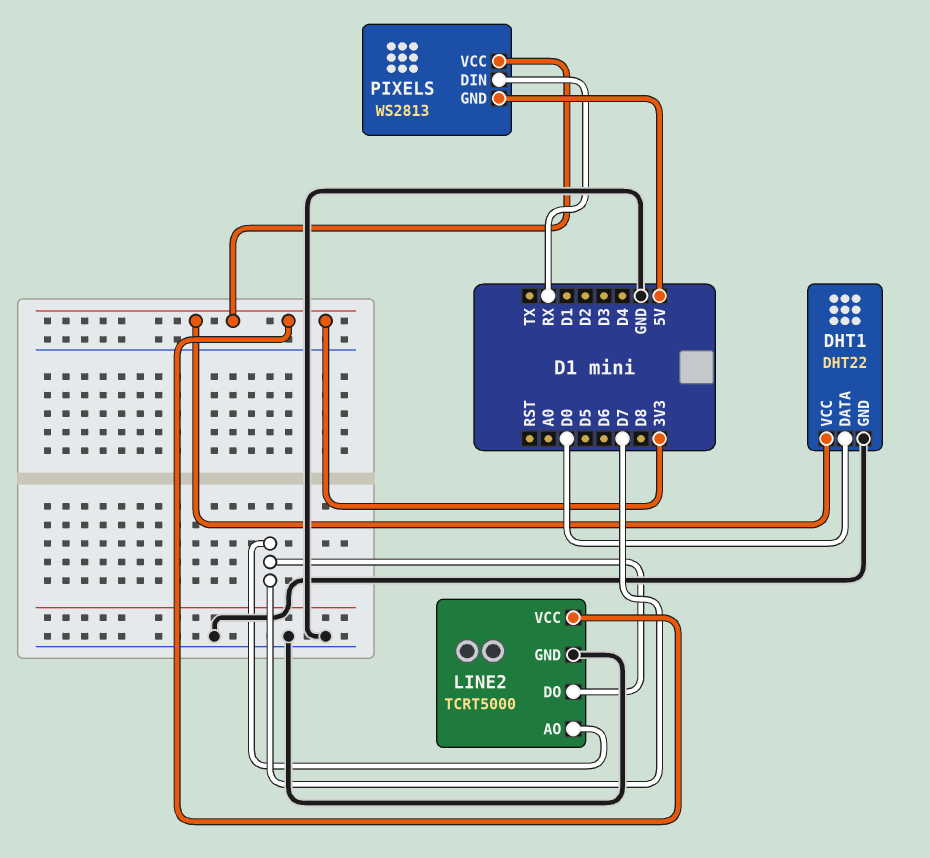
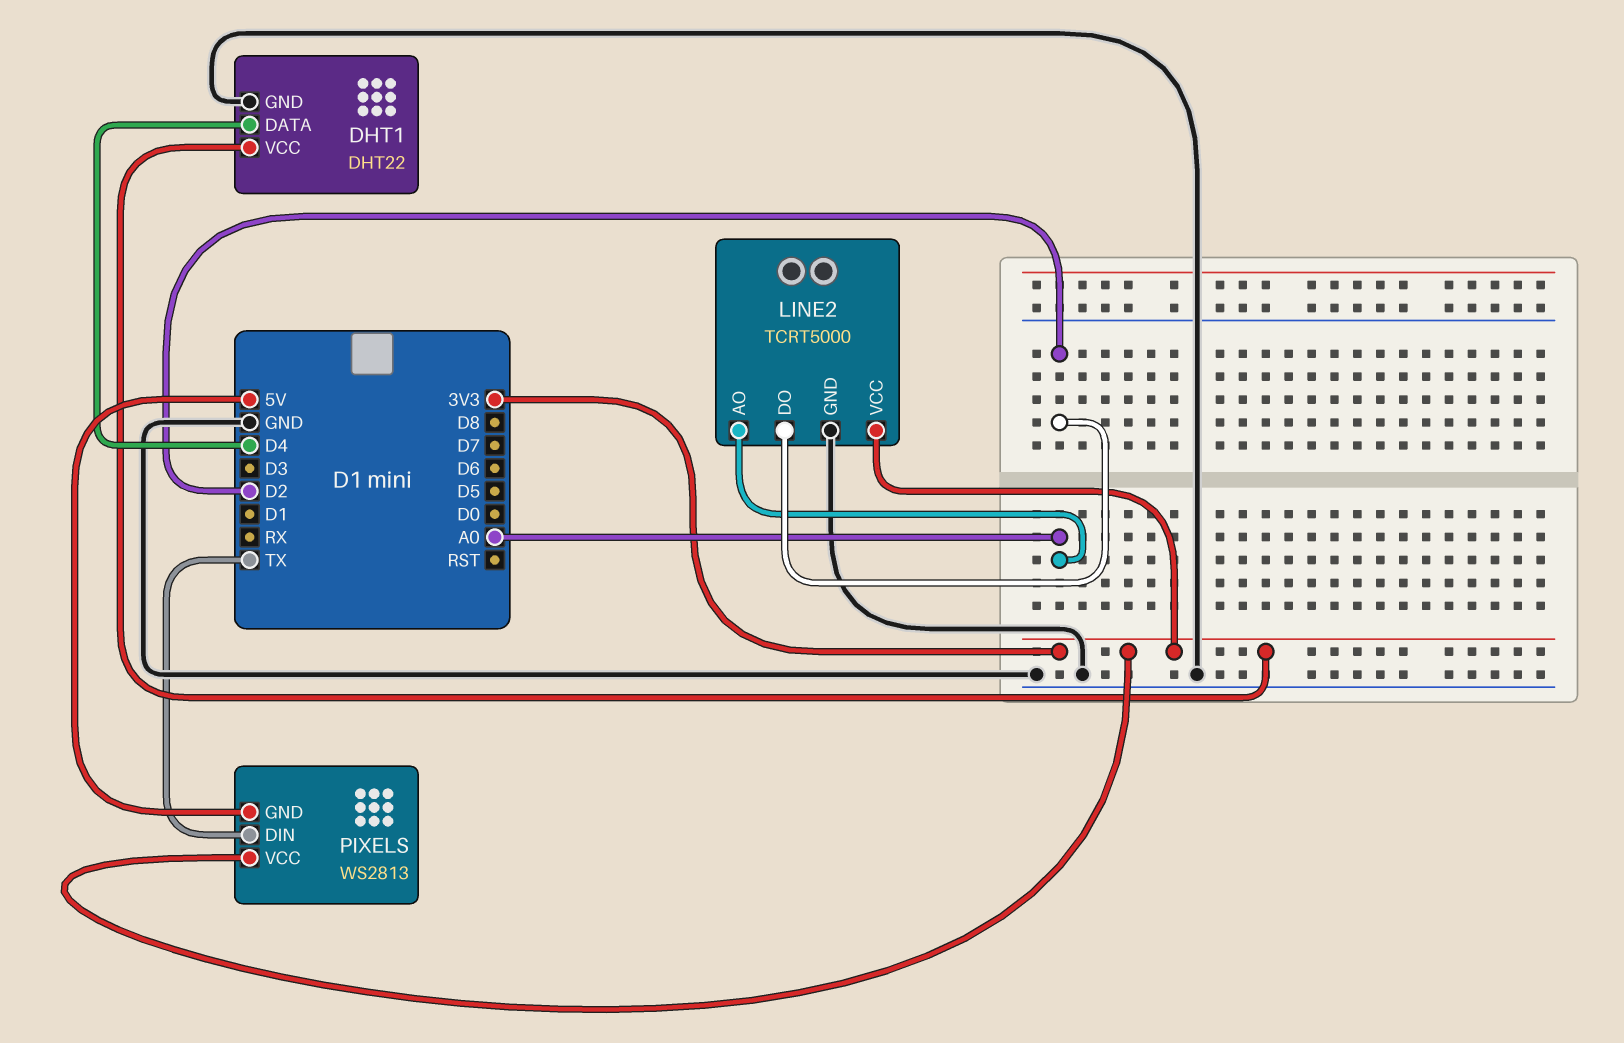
DHT1 pin DATA: D0 -> D4
LINE2 pin AO: D7 -> A0
LINE2 pin DO: D7 -> D2
PIXELS pin DIN: RX -> TX

